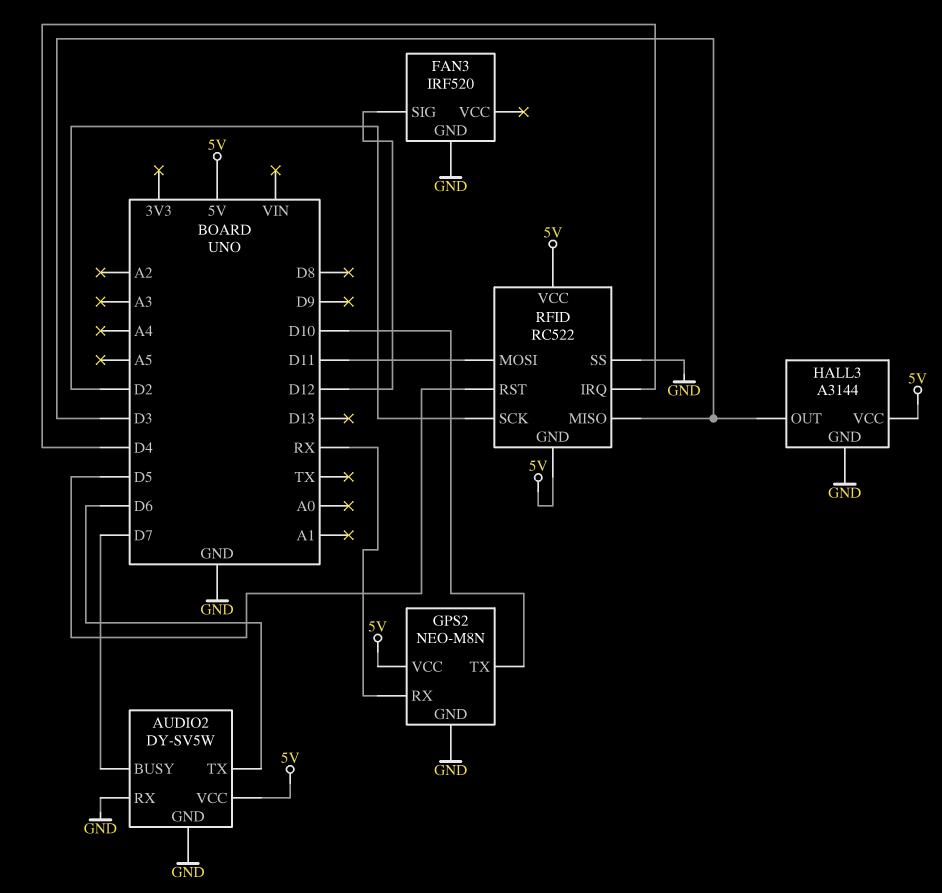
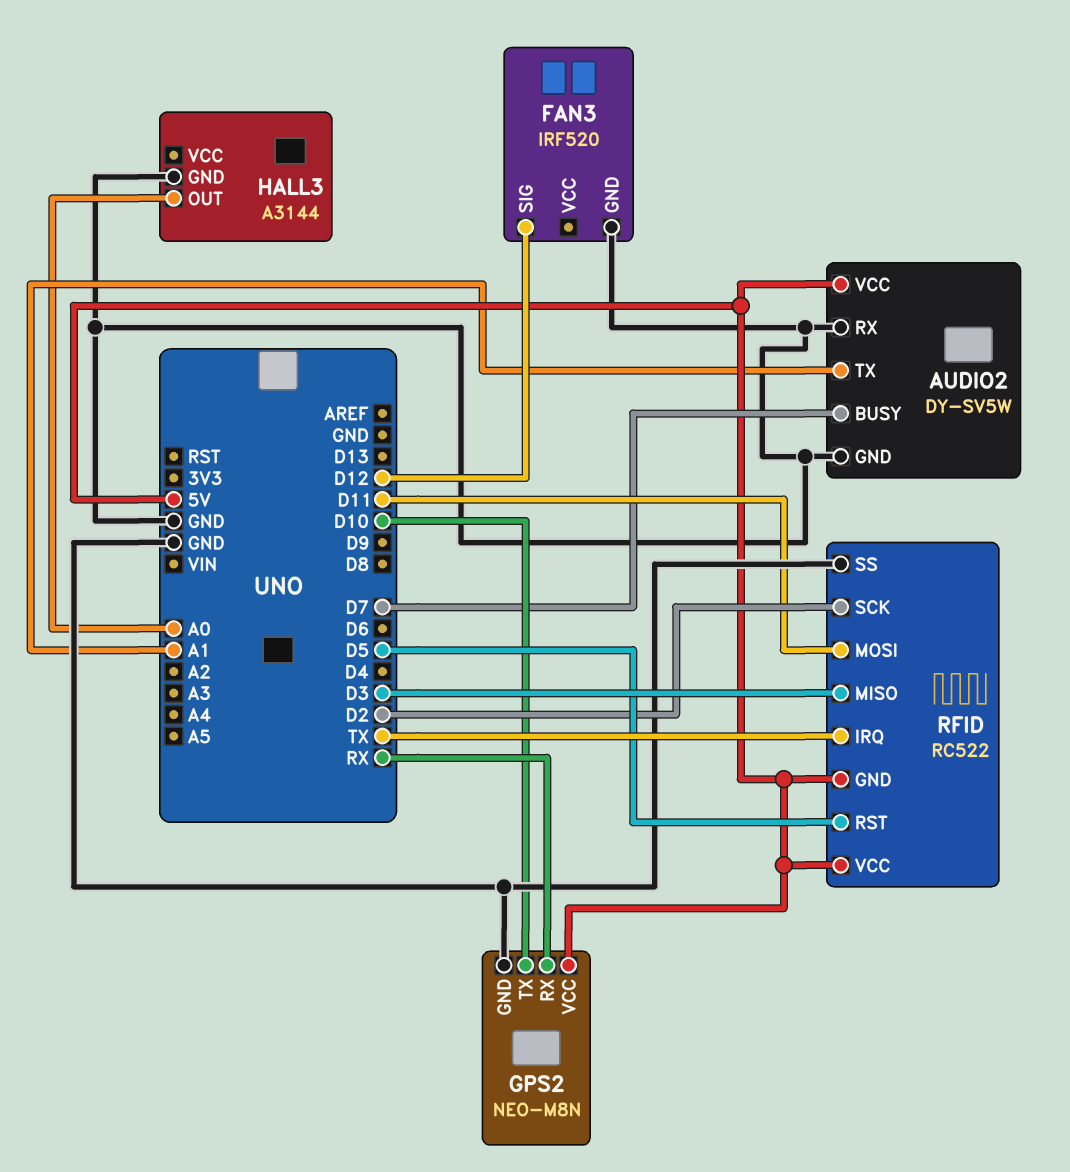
AUDIO2 pin TX: D6 -> A1
HALL3 pin OUT: D3 -> A0
HALL3 pin VCC: 5V -> none
RFID pin IRQ: D4 -> TX

